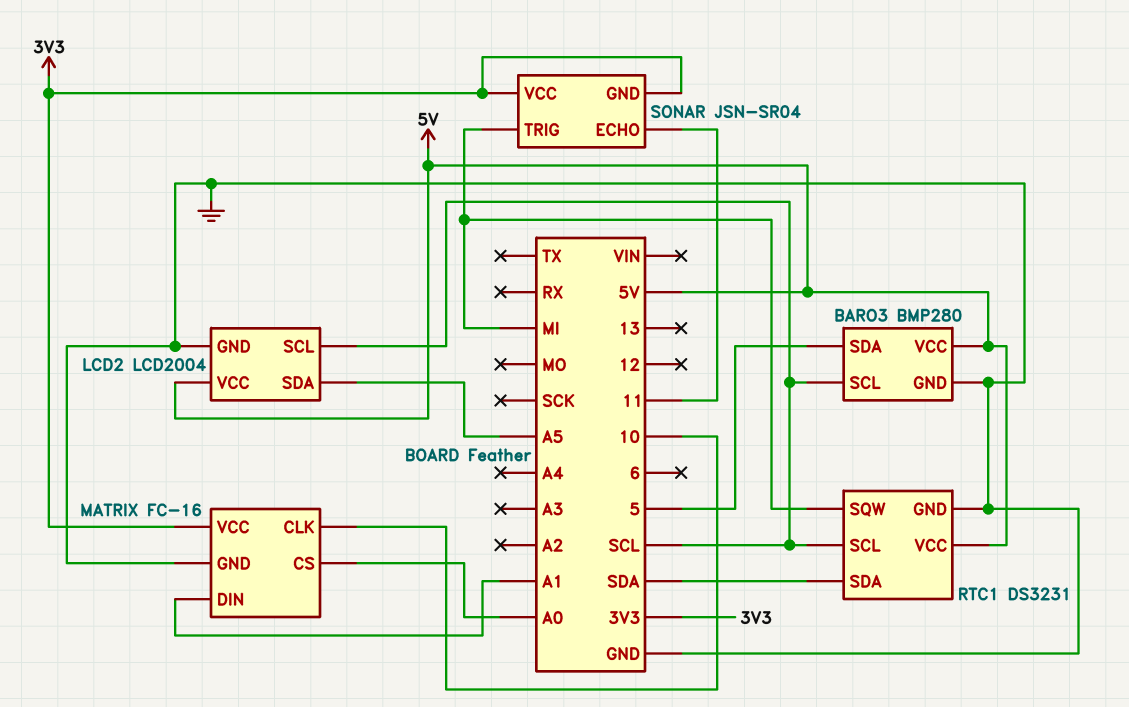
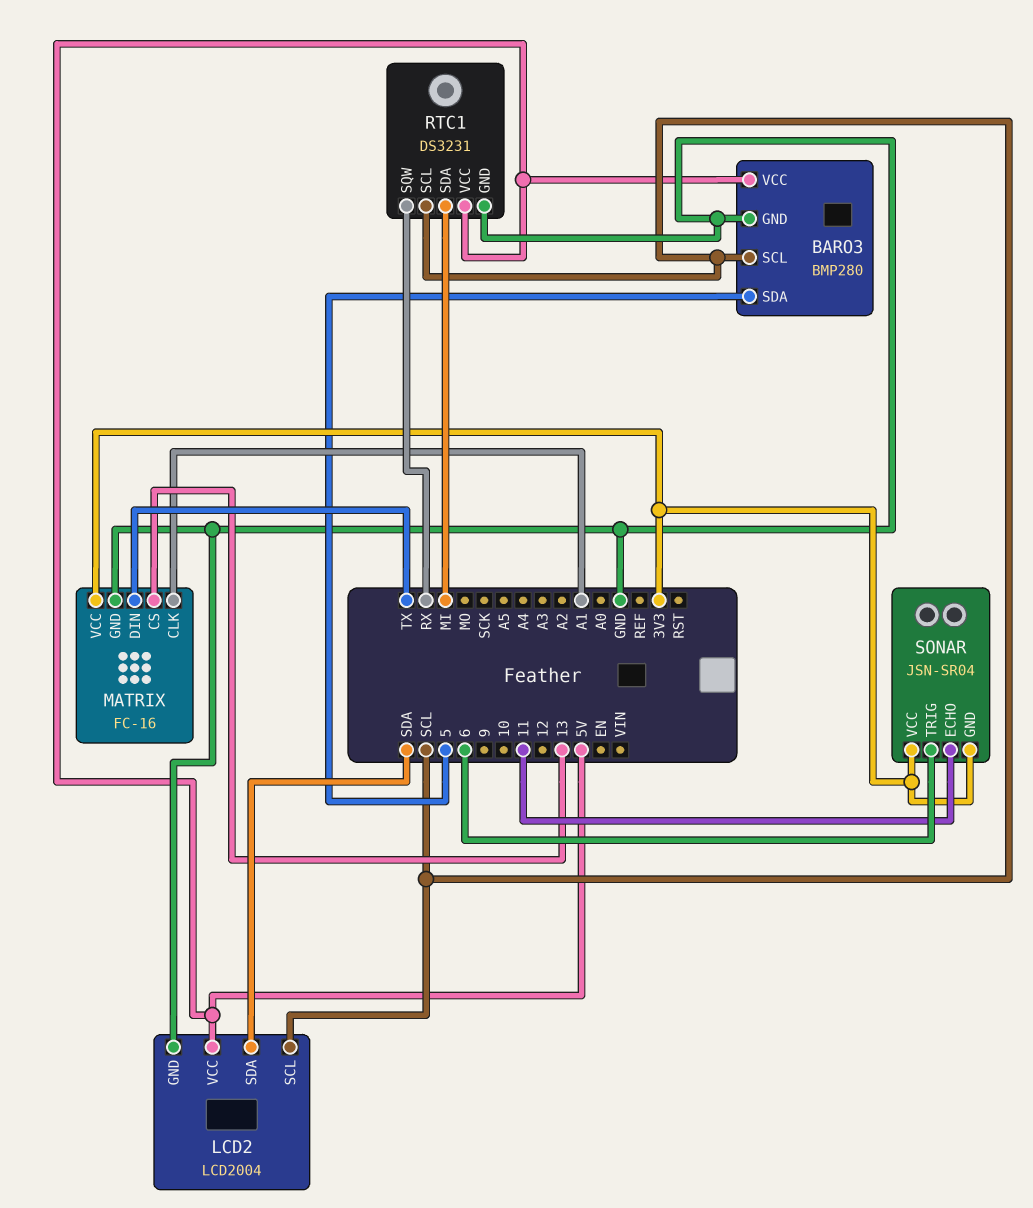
LCD2 pin SDA: A5 -> SDA
MATRIX pin CLK: 10 -> A1
MATRIX pin CS: A0 -> 13
MATRIX pin DIN: A1 -> TX
RTC1 pin SDA: SDA -> MI
RTC1 pin SQW: MI -> RX
SONAR pin TRIG: MI -> 6

